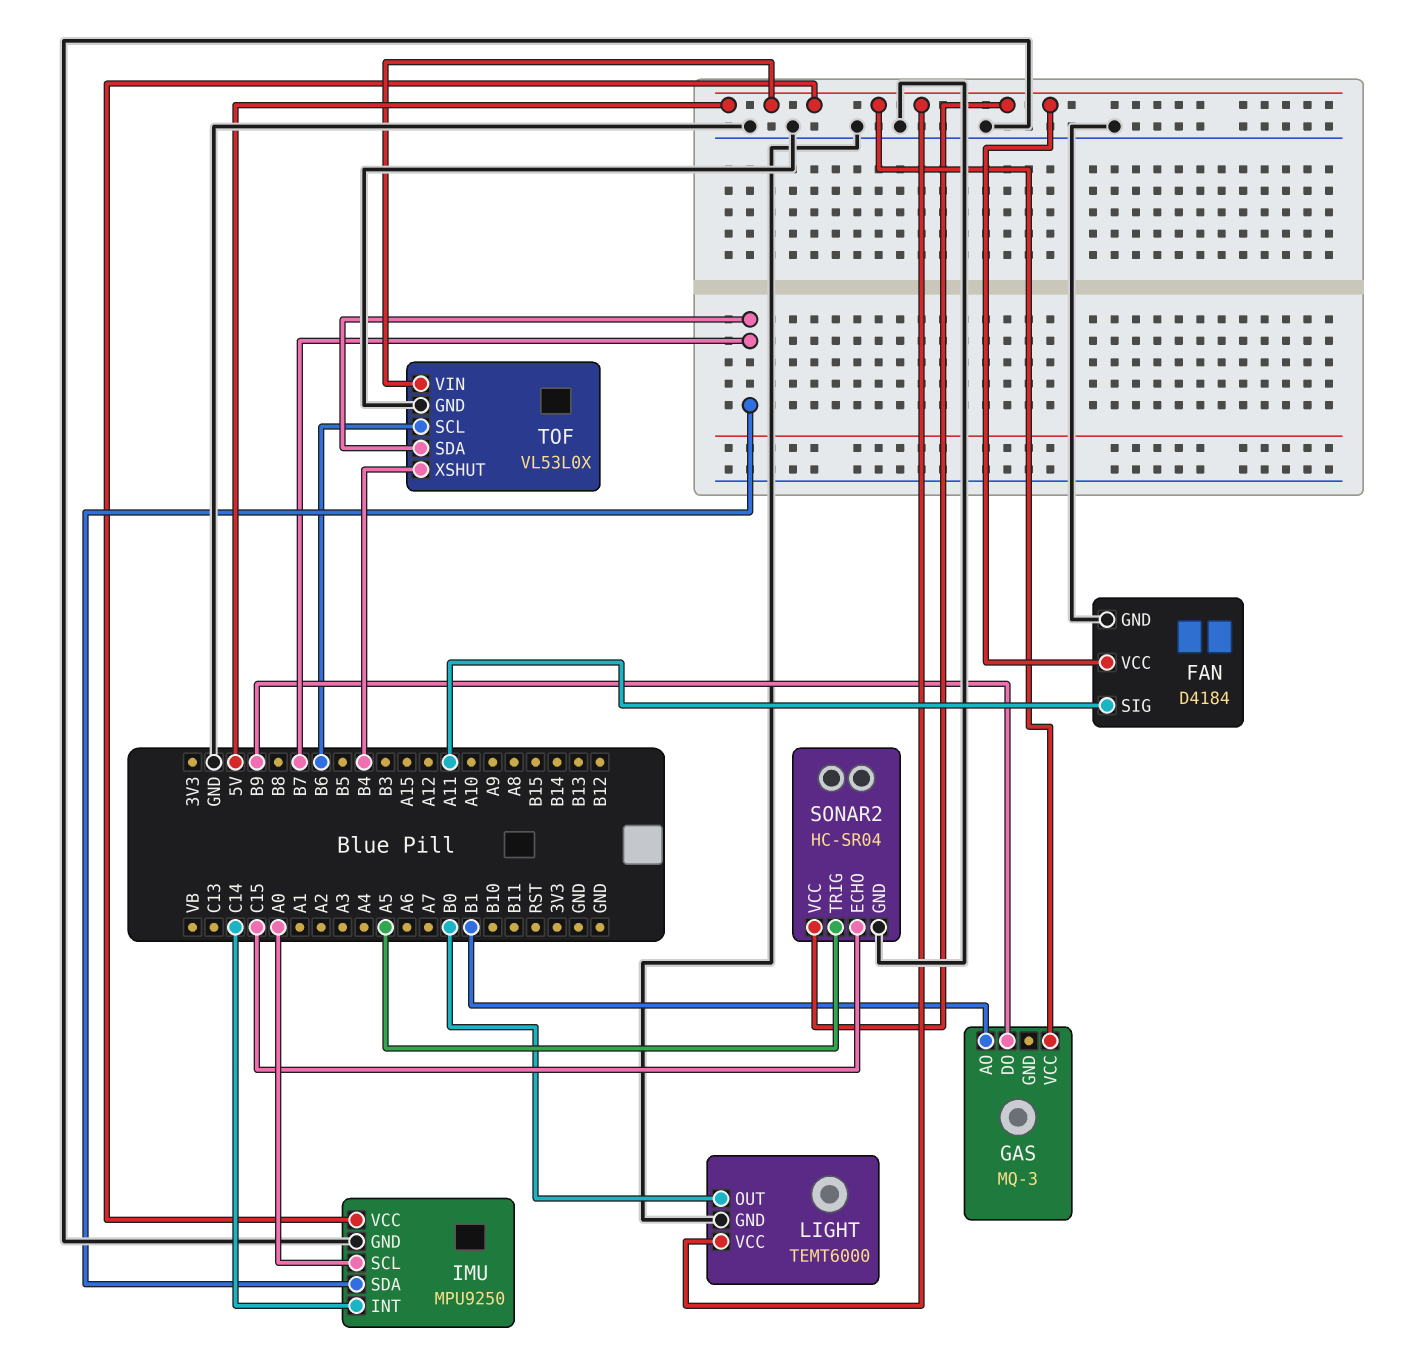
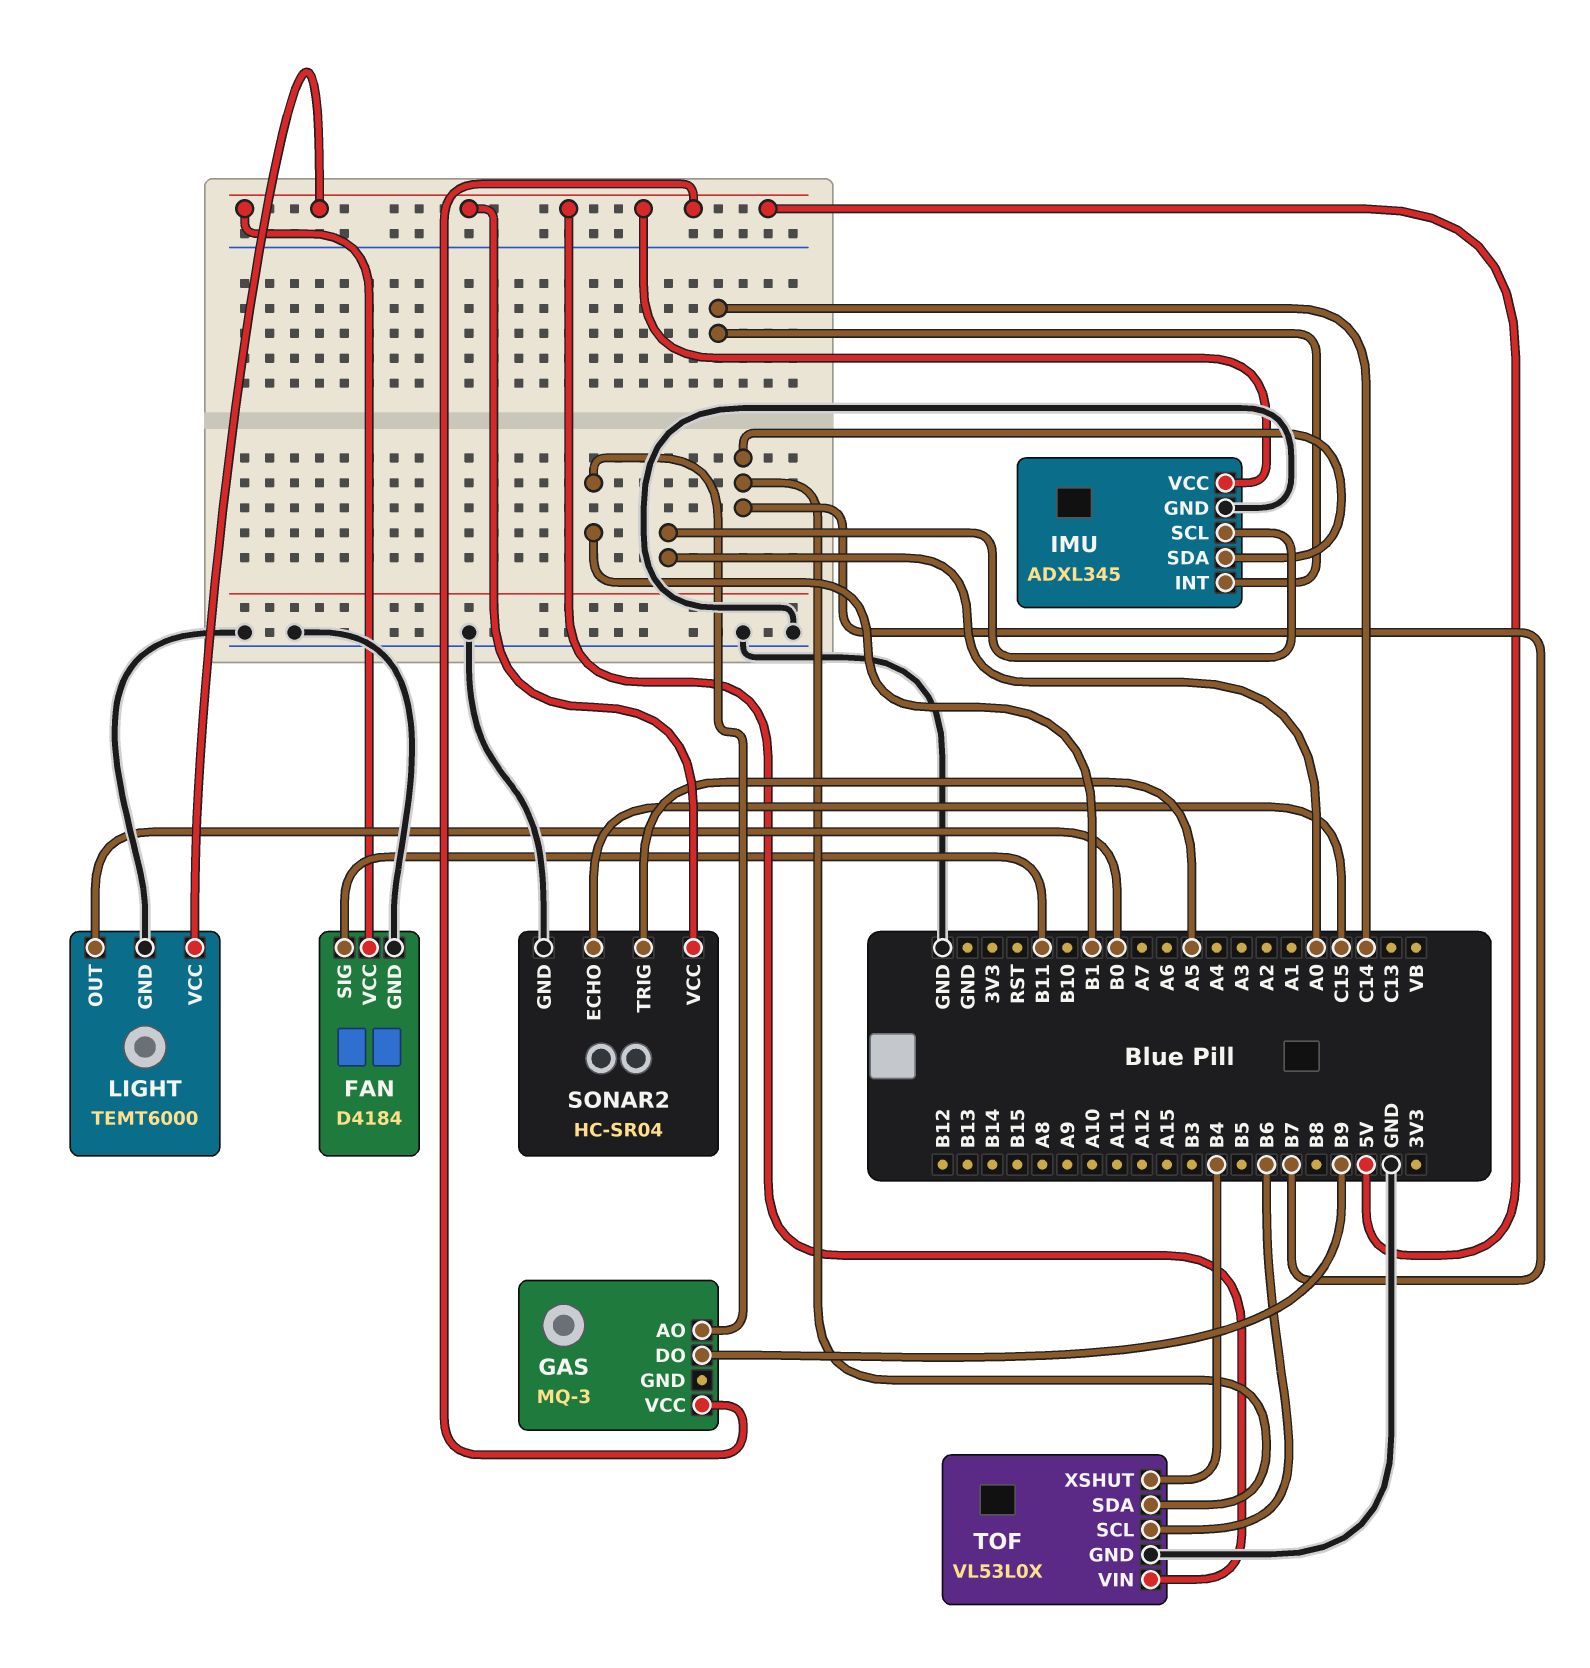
FAN pin SIG: A11 -> B11
IMU: MPU9250 -> ADXL345

